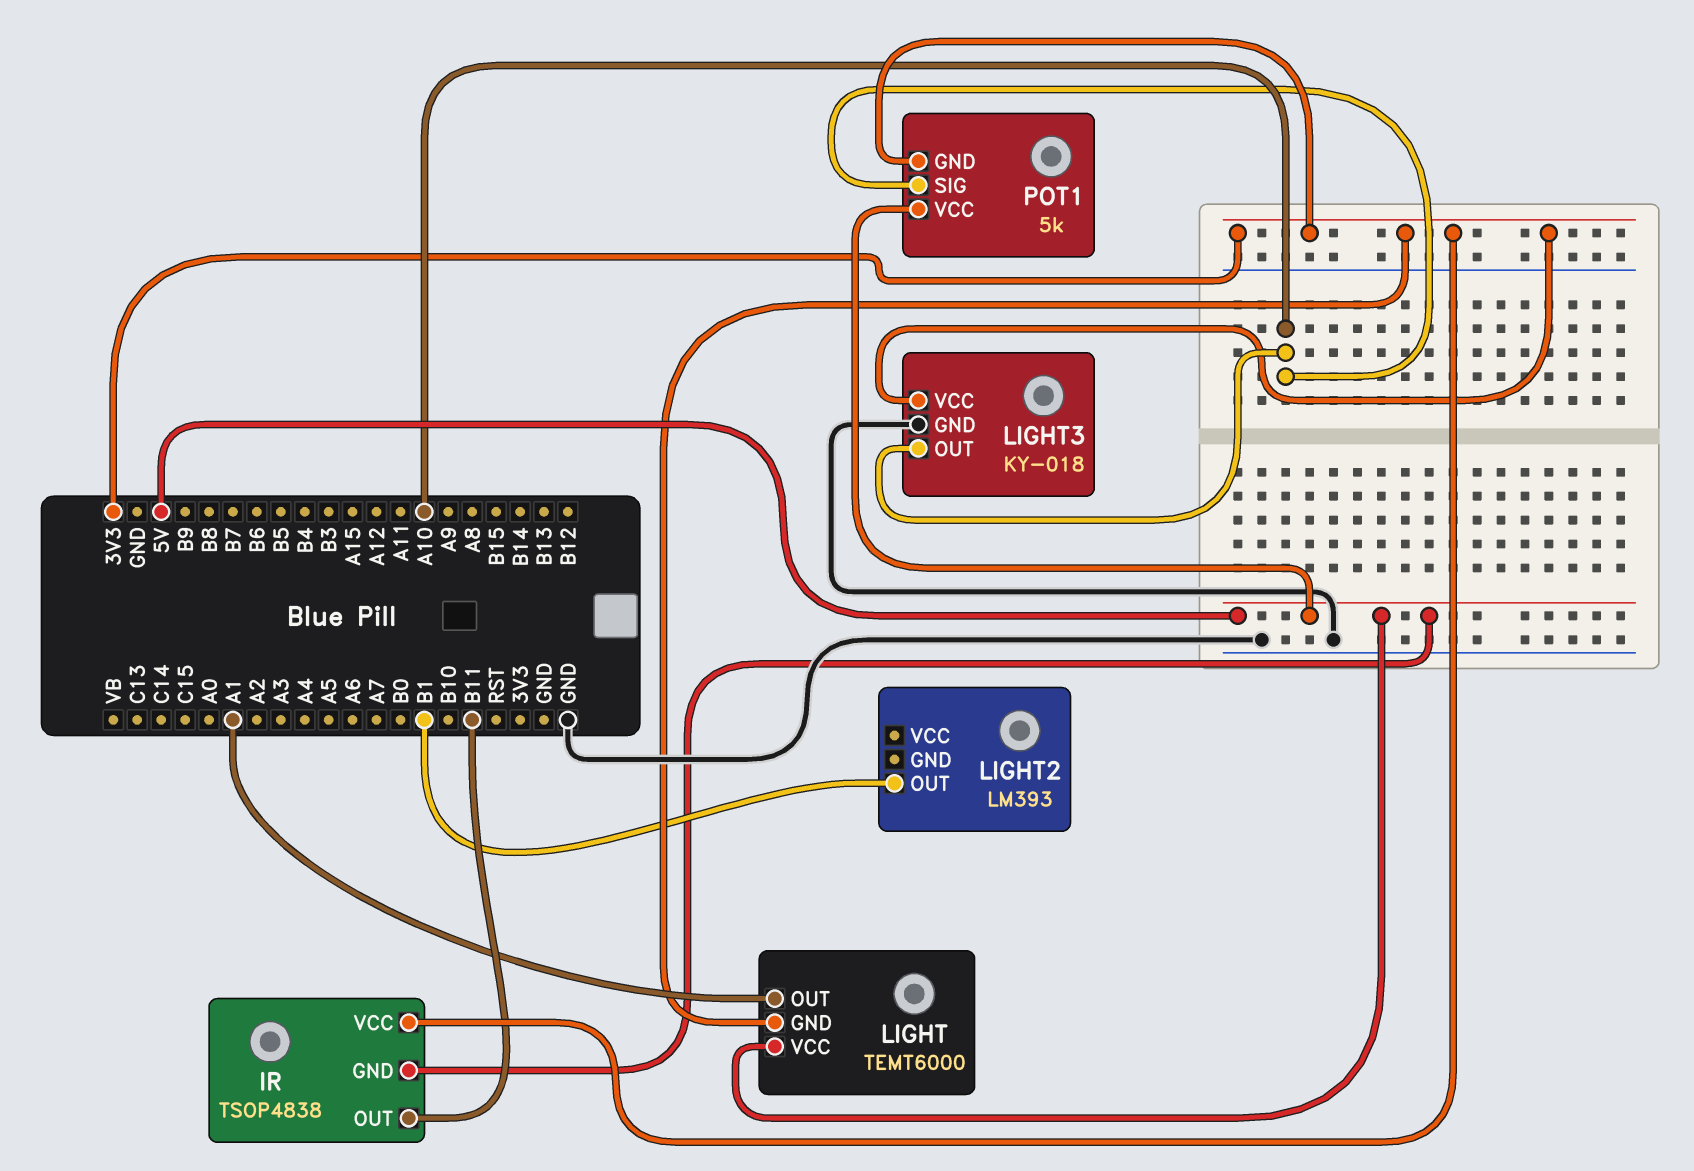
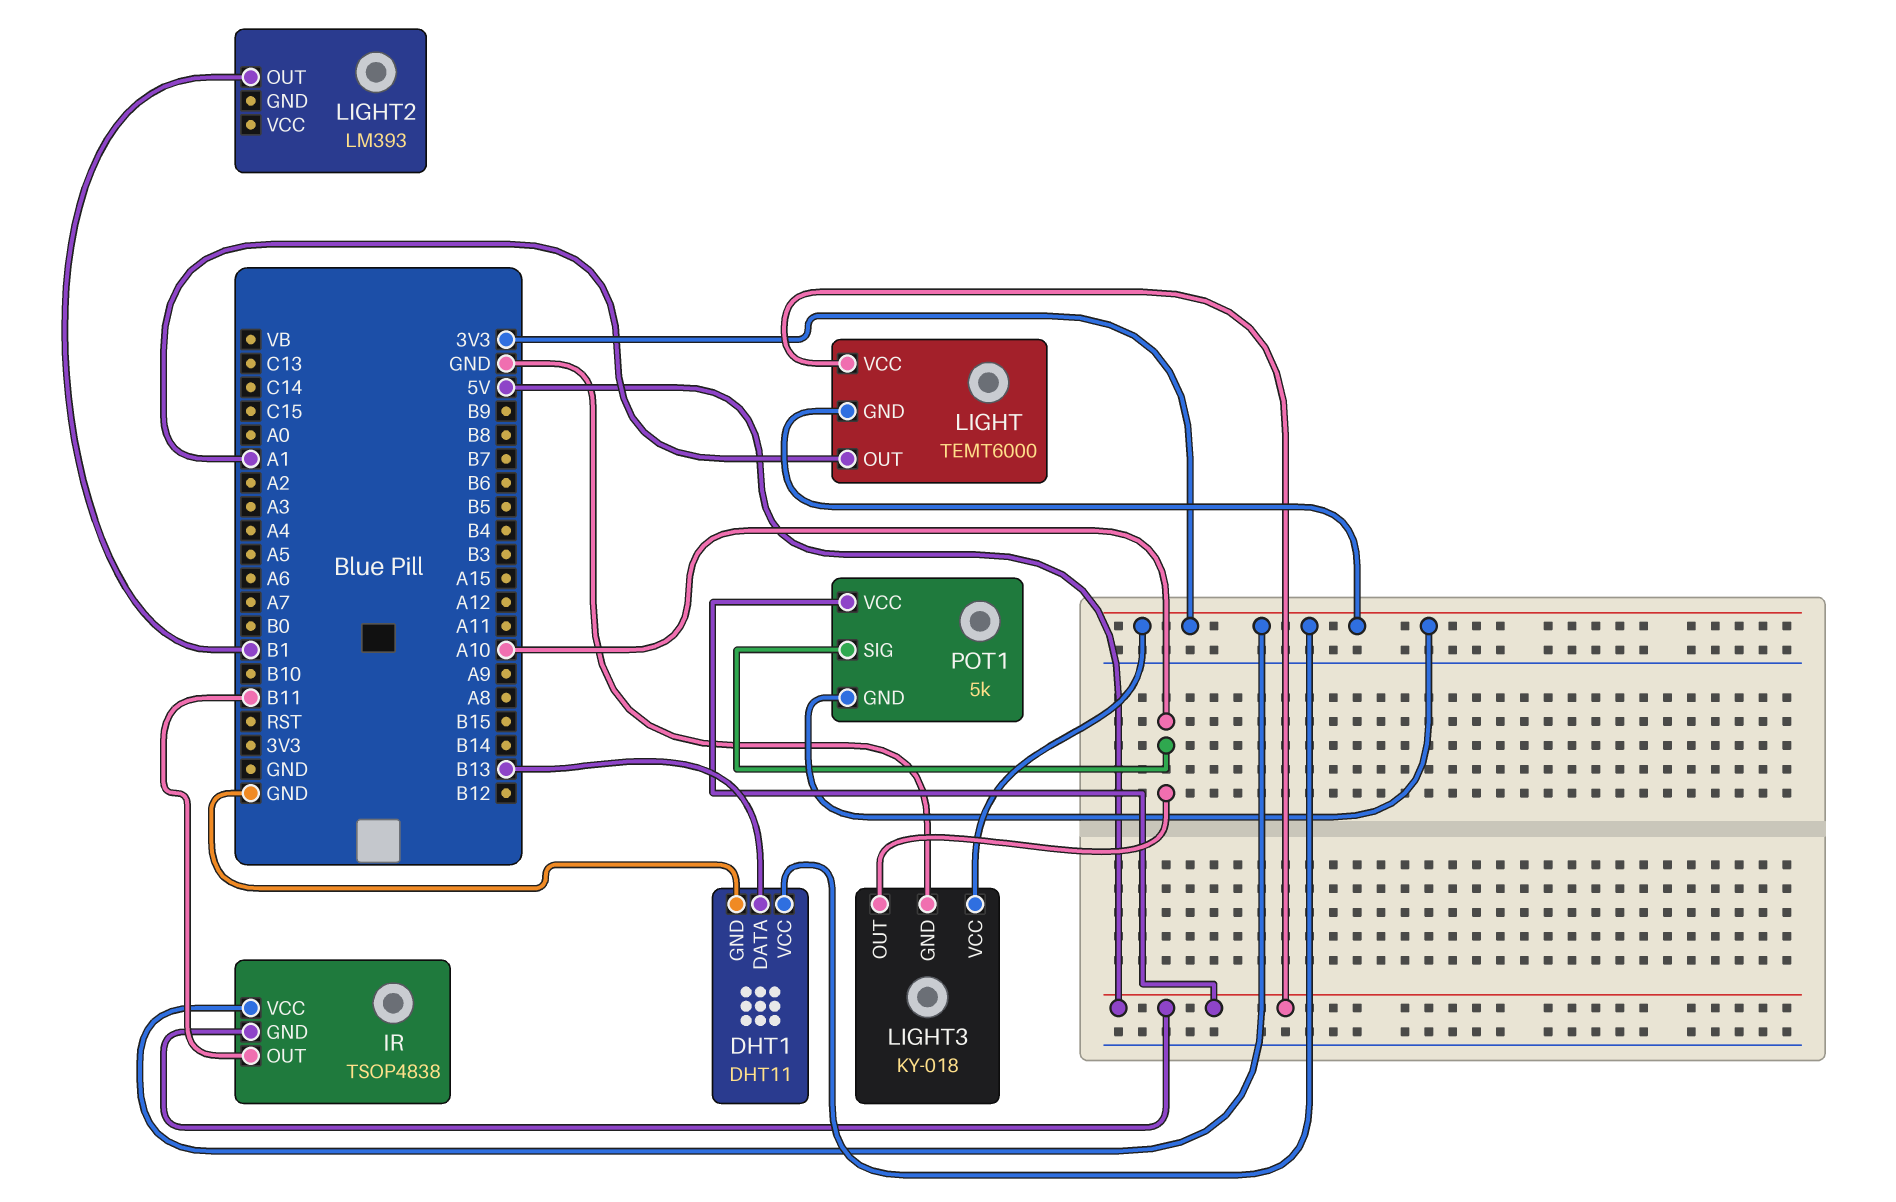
DHT1: none -> DHT11
DHT1 pin DATA: none -> B13
DHT1 pin GND: none -> GND
DHT1 pin VCC: none -> 3V3

